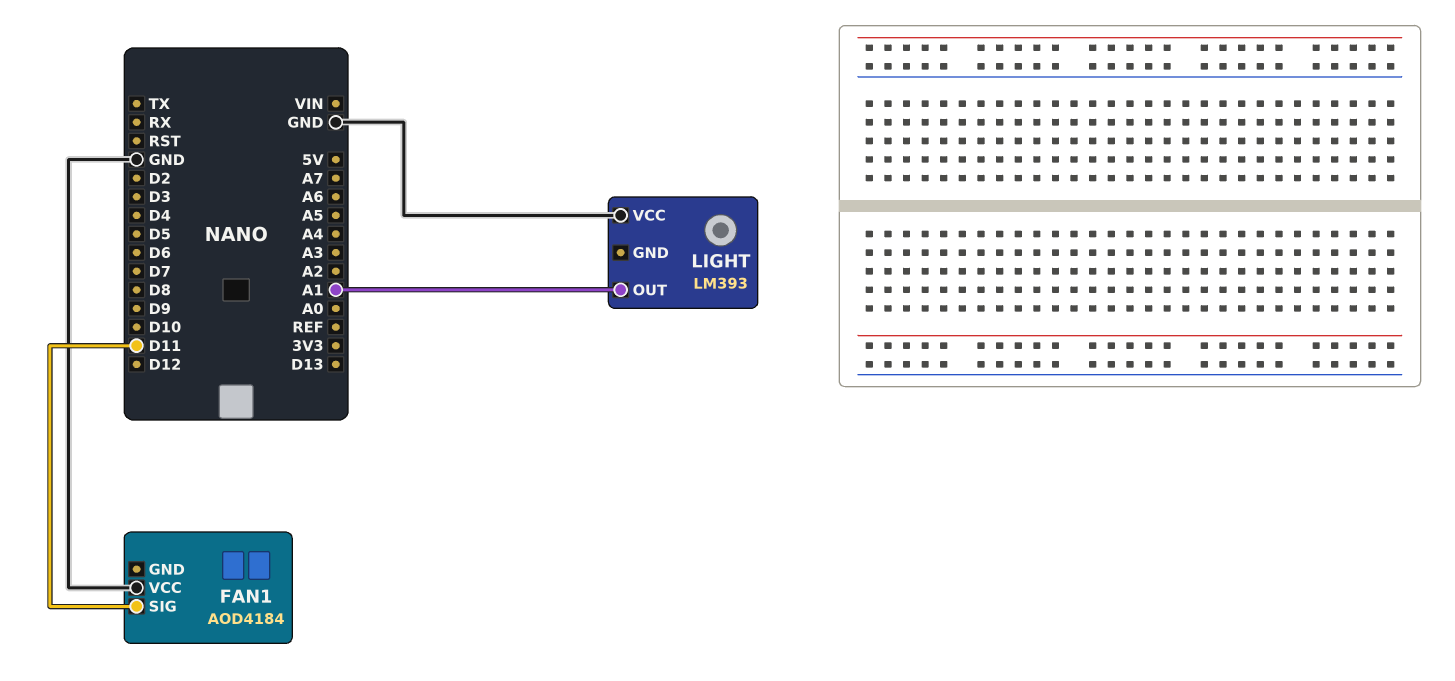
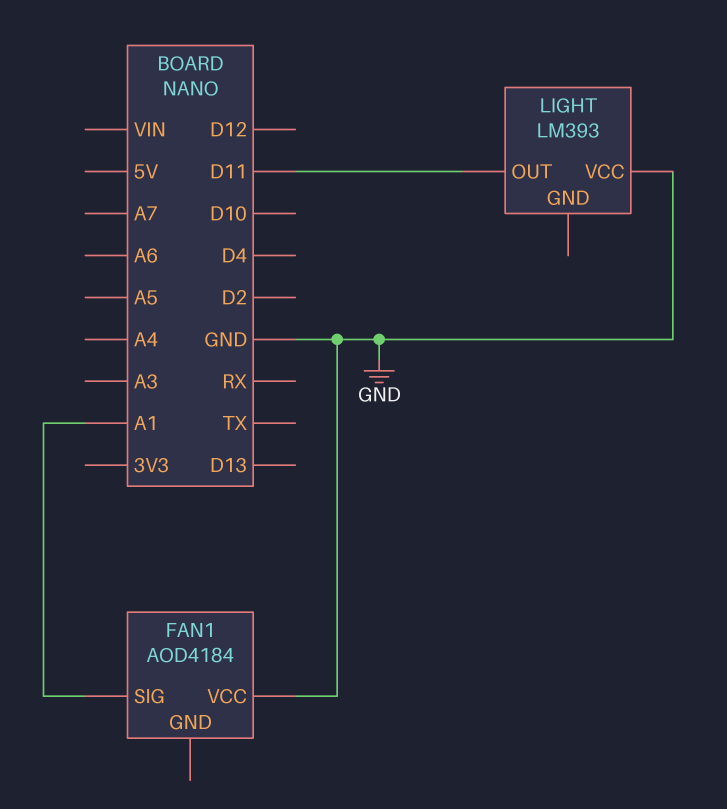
FAN1 pin SIG: D11 -> A1
LIGHT pin OUT: A1 -> D11

